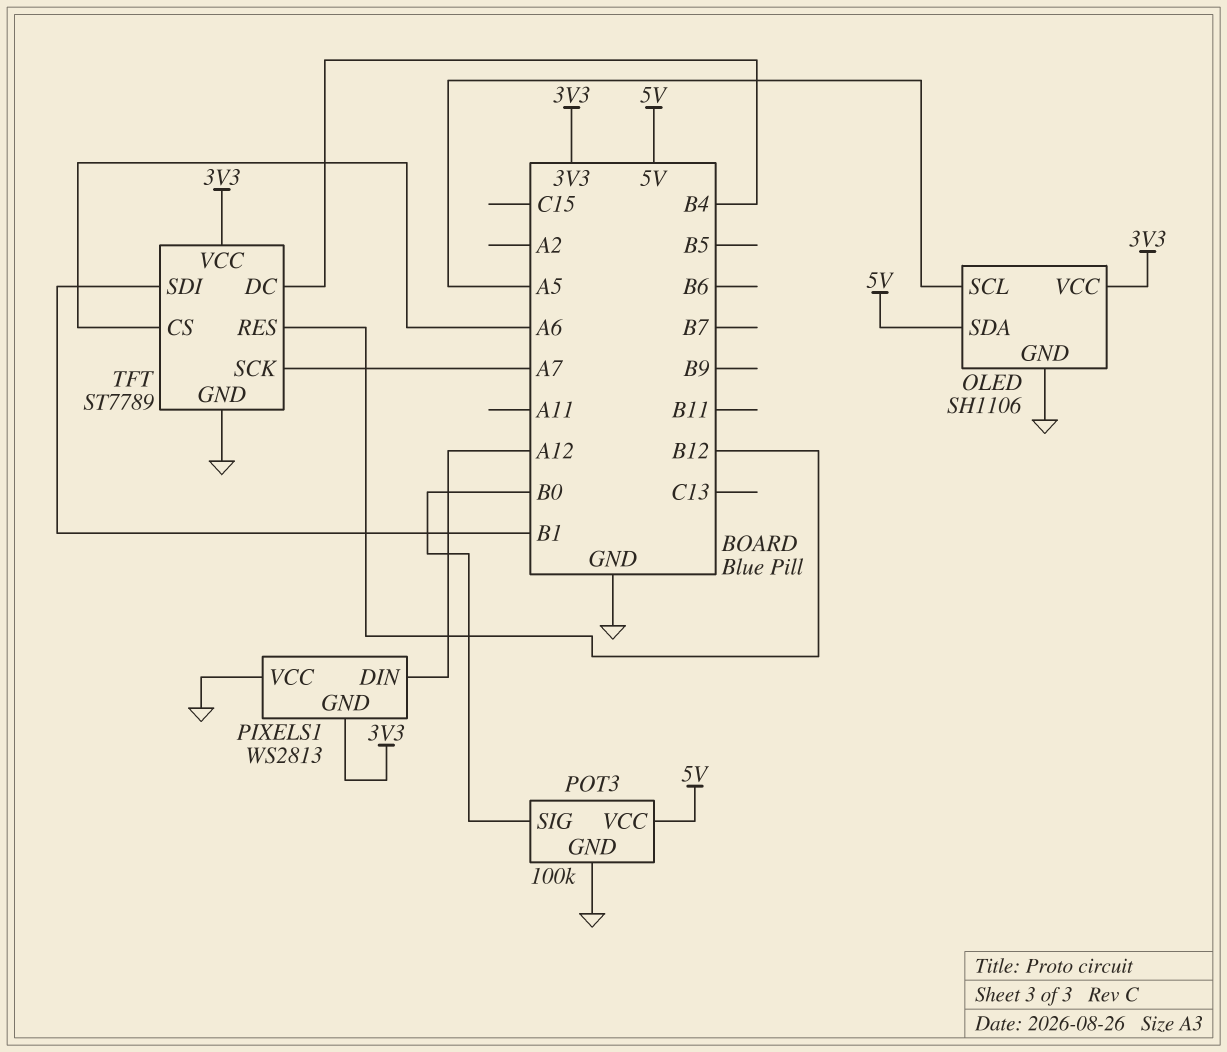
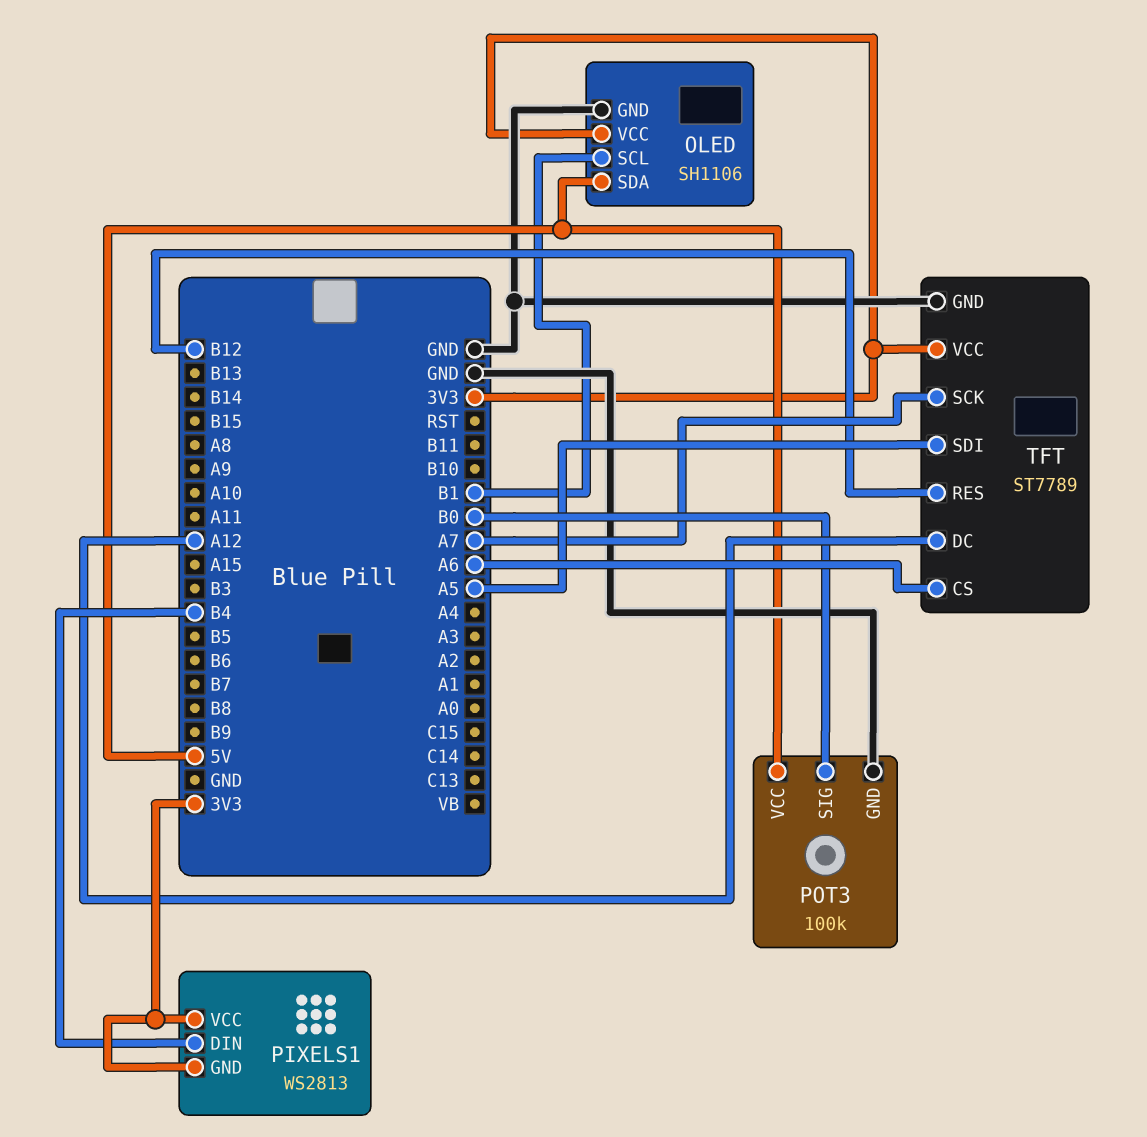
OLED pin SCL: A5 -> B1
PIXELS1 pin DIN: A12 -> B4
PIXELS1 pin VCC: GND -> 3V3
TFT pin DC: B4 -> A12
TFT pin SDI: B1 -> A5

